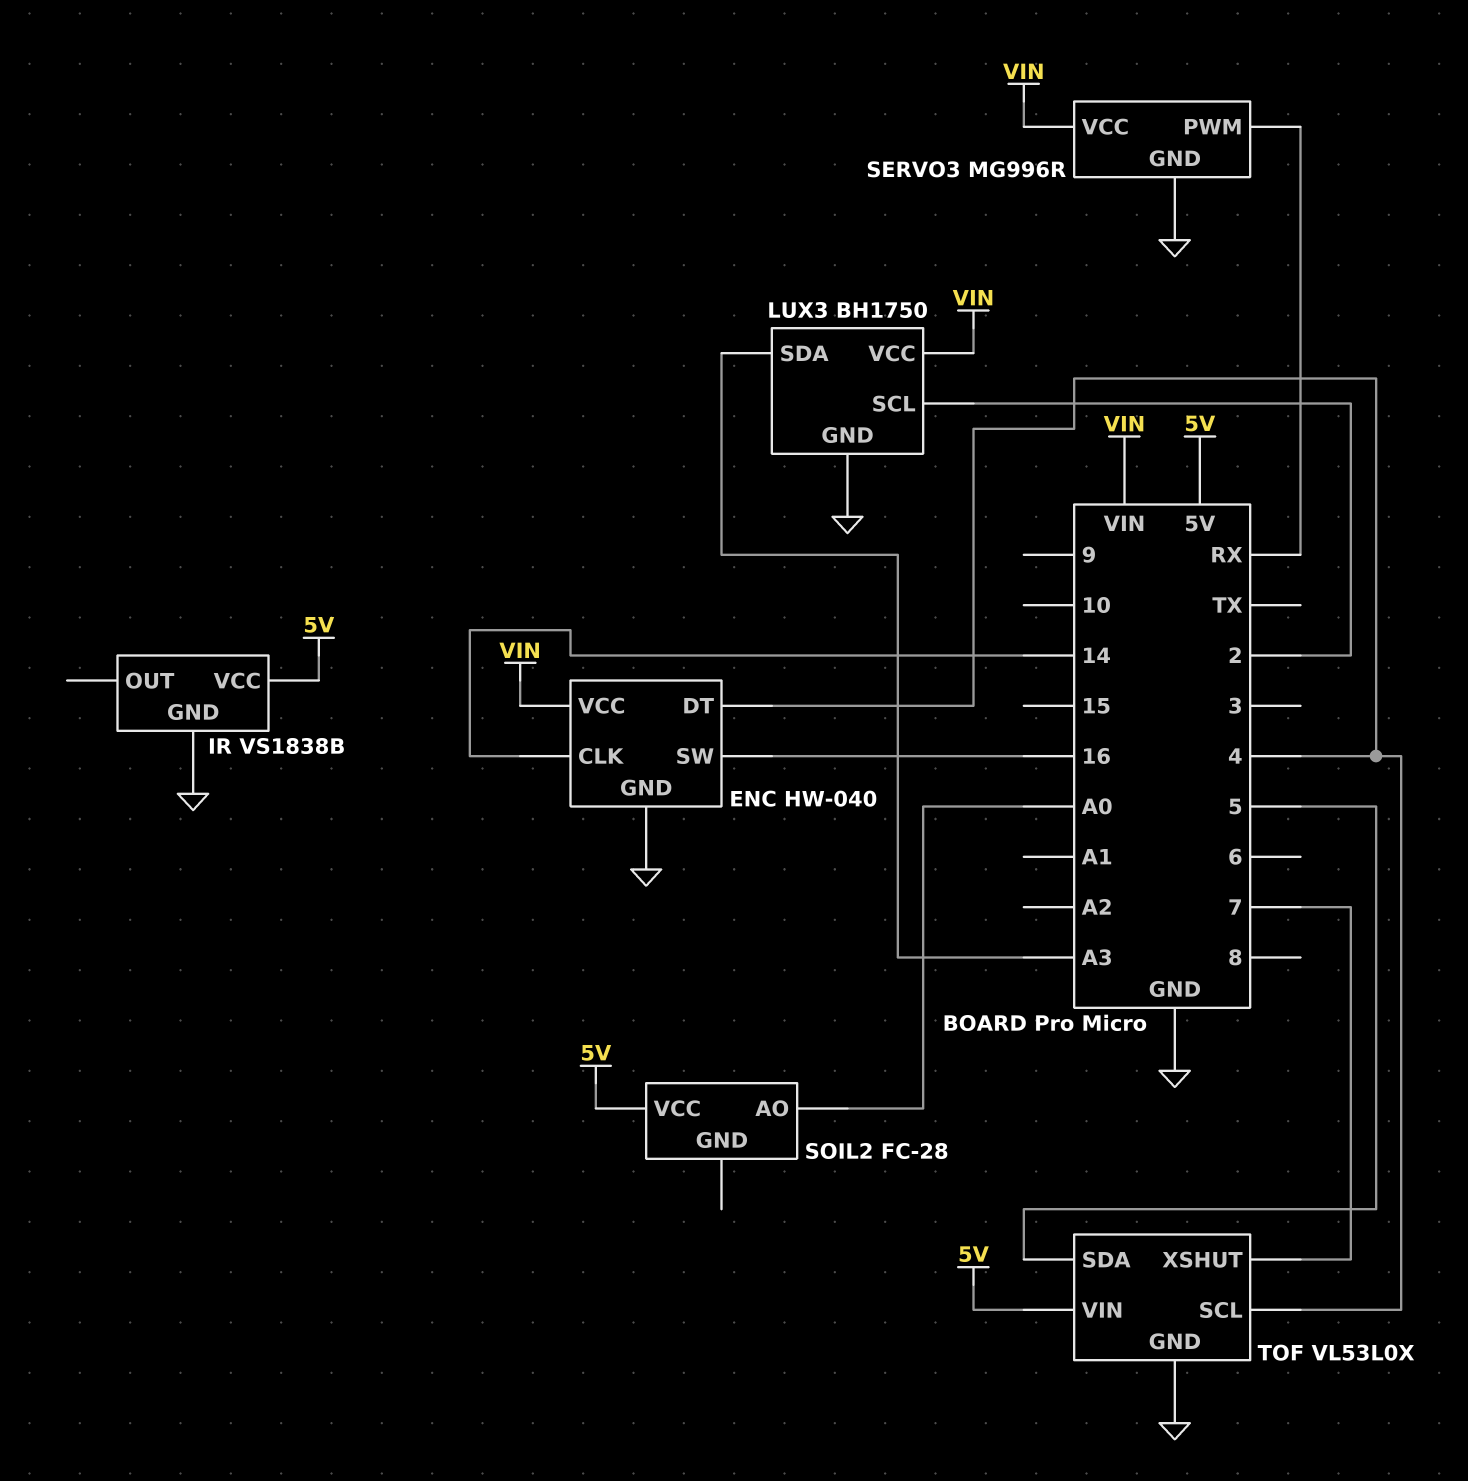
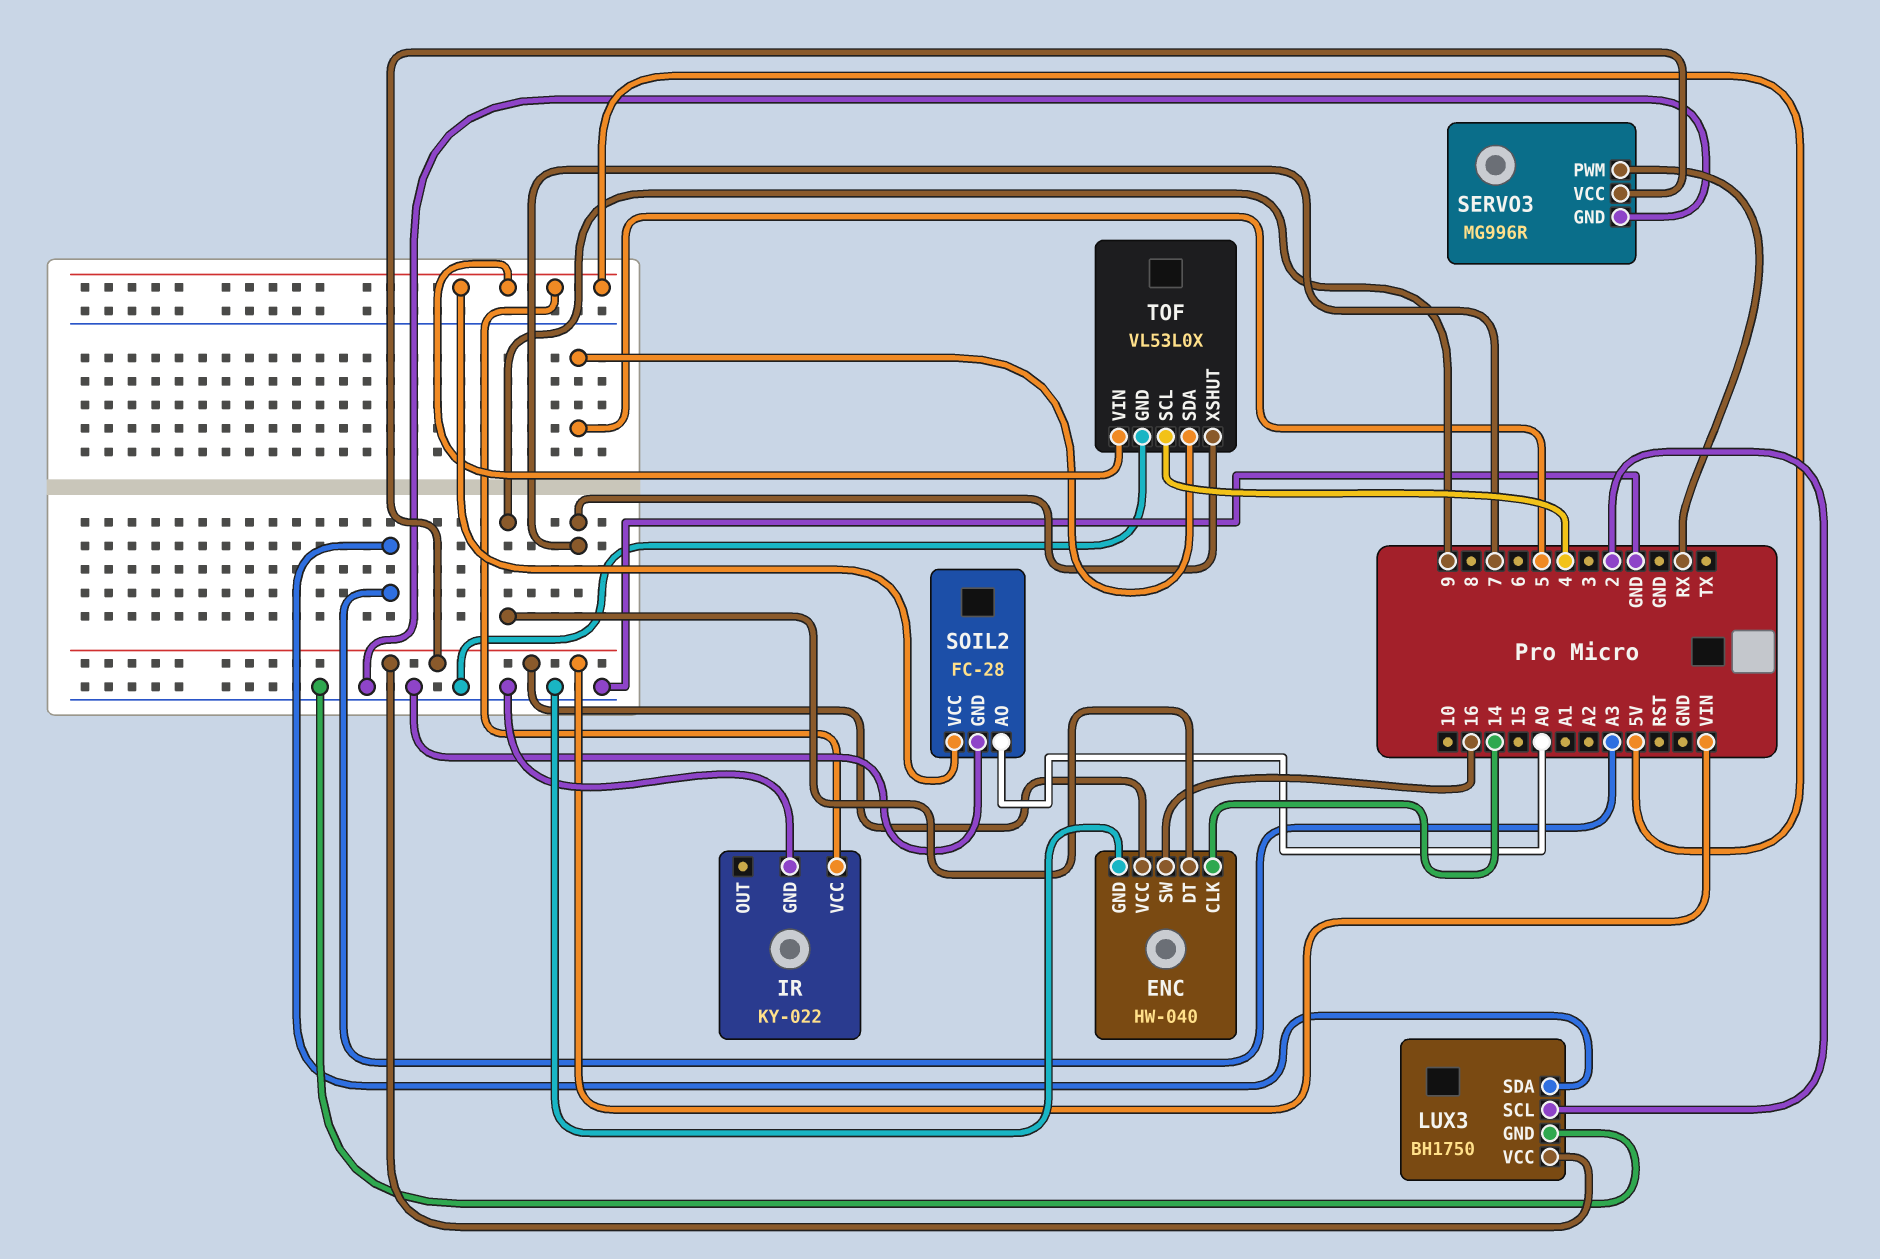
ENC pin DT: 4 -> 9
IR: VS1838B -> KY-022
SOIL2 pin GND: none -> GND

